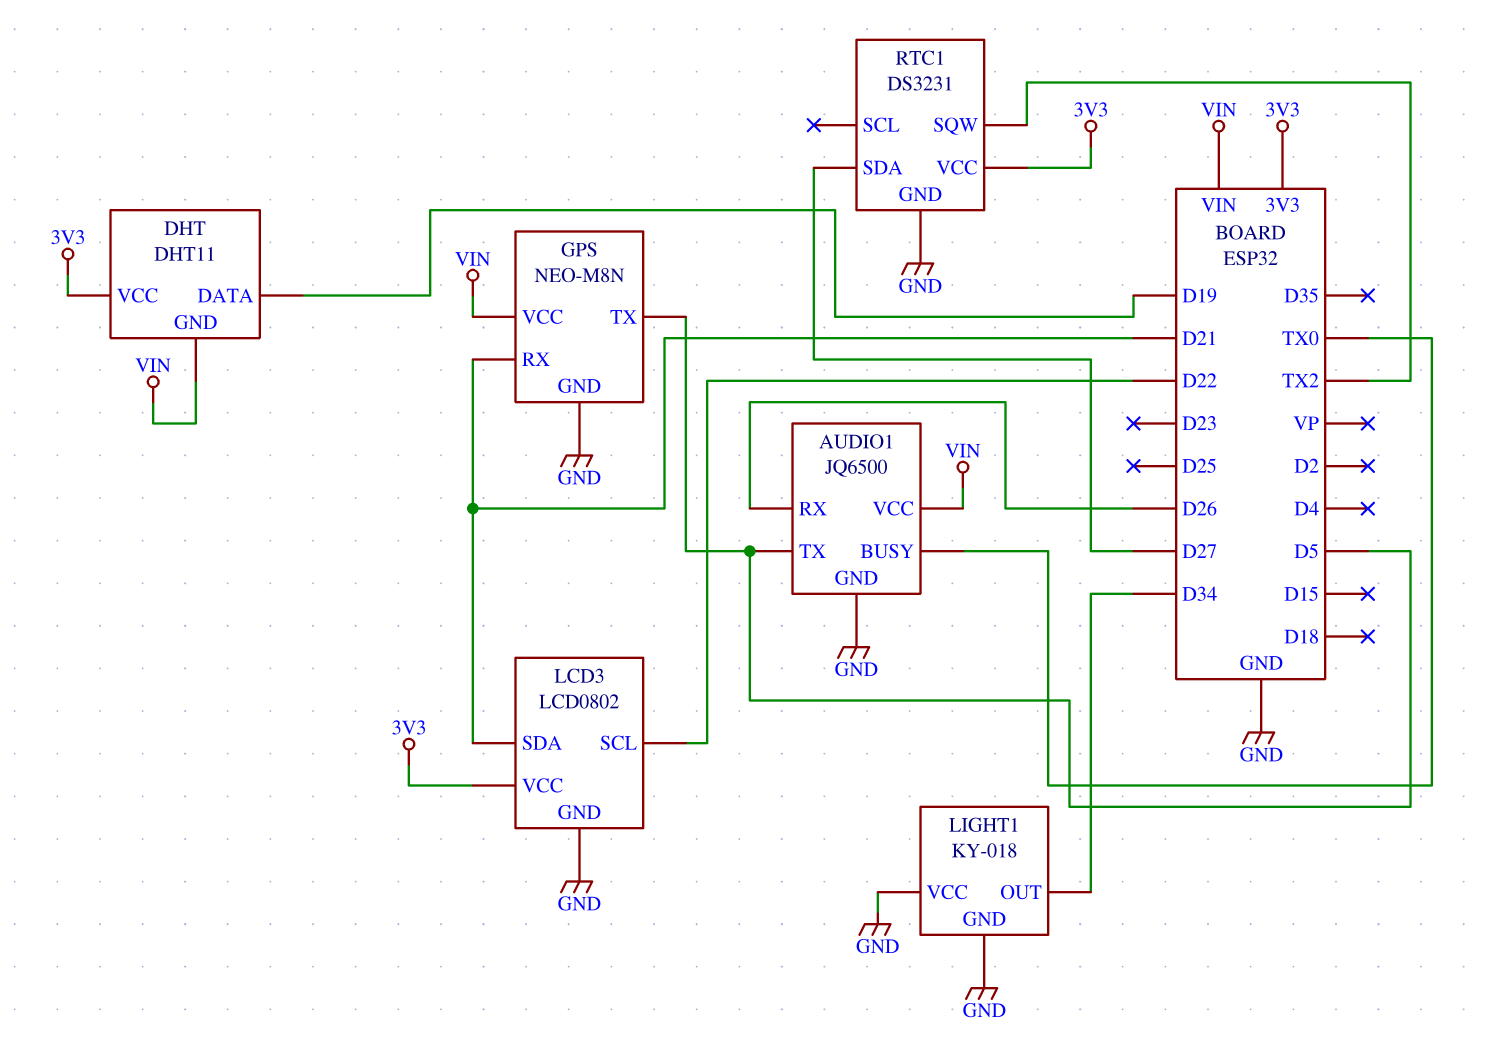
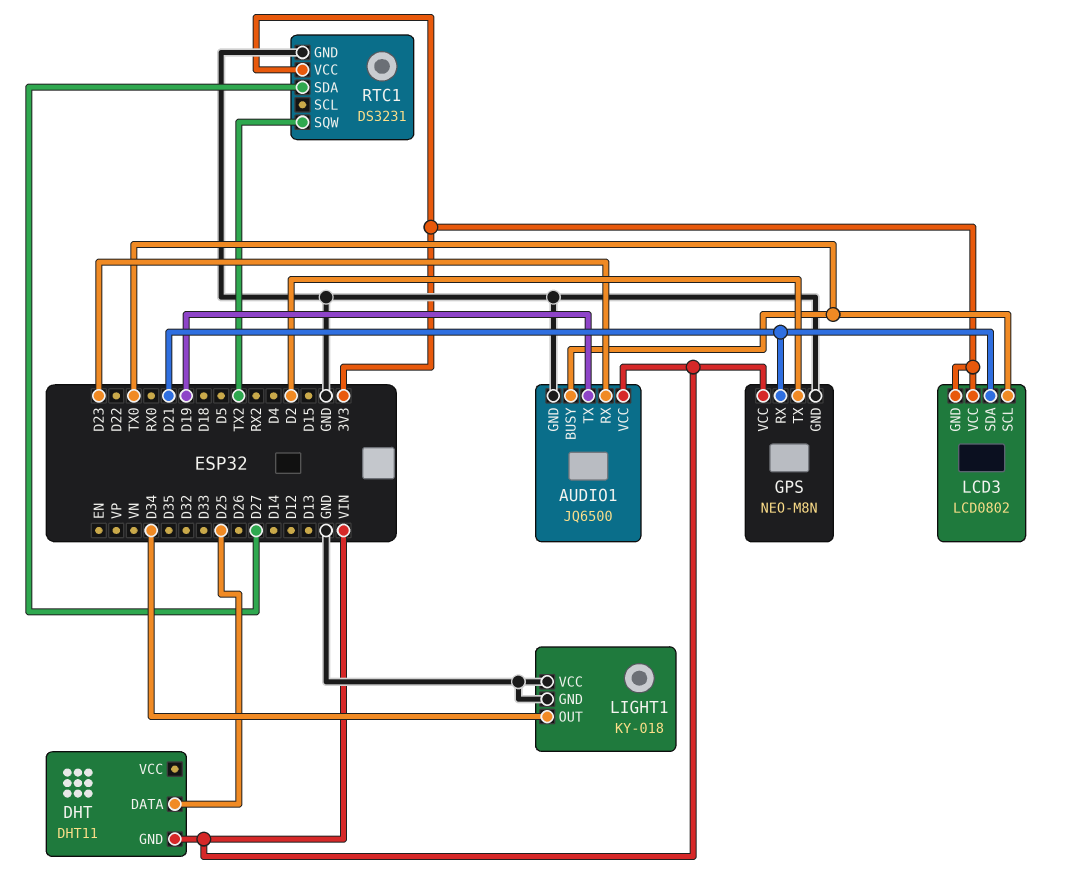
AUDIO1 pin RX: D26 -> D23
AUDIO1 pin TX: D5 -> D19
DHT pin DATA: D19 -> D25
DHT pin VCC: 3V3 -> none
GPS pin TX: D5 -> D2
LCD3 pin GND: GND -> 3V3
LCD3 pin SCL: D22 -> TX0

